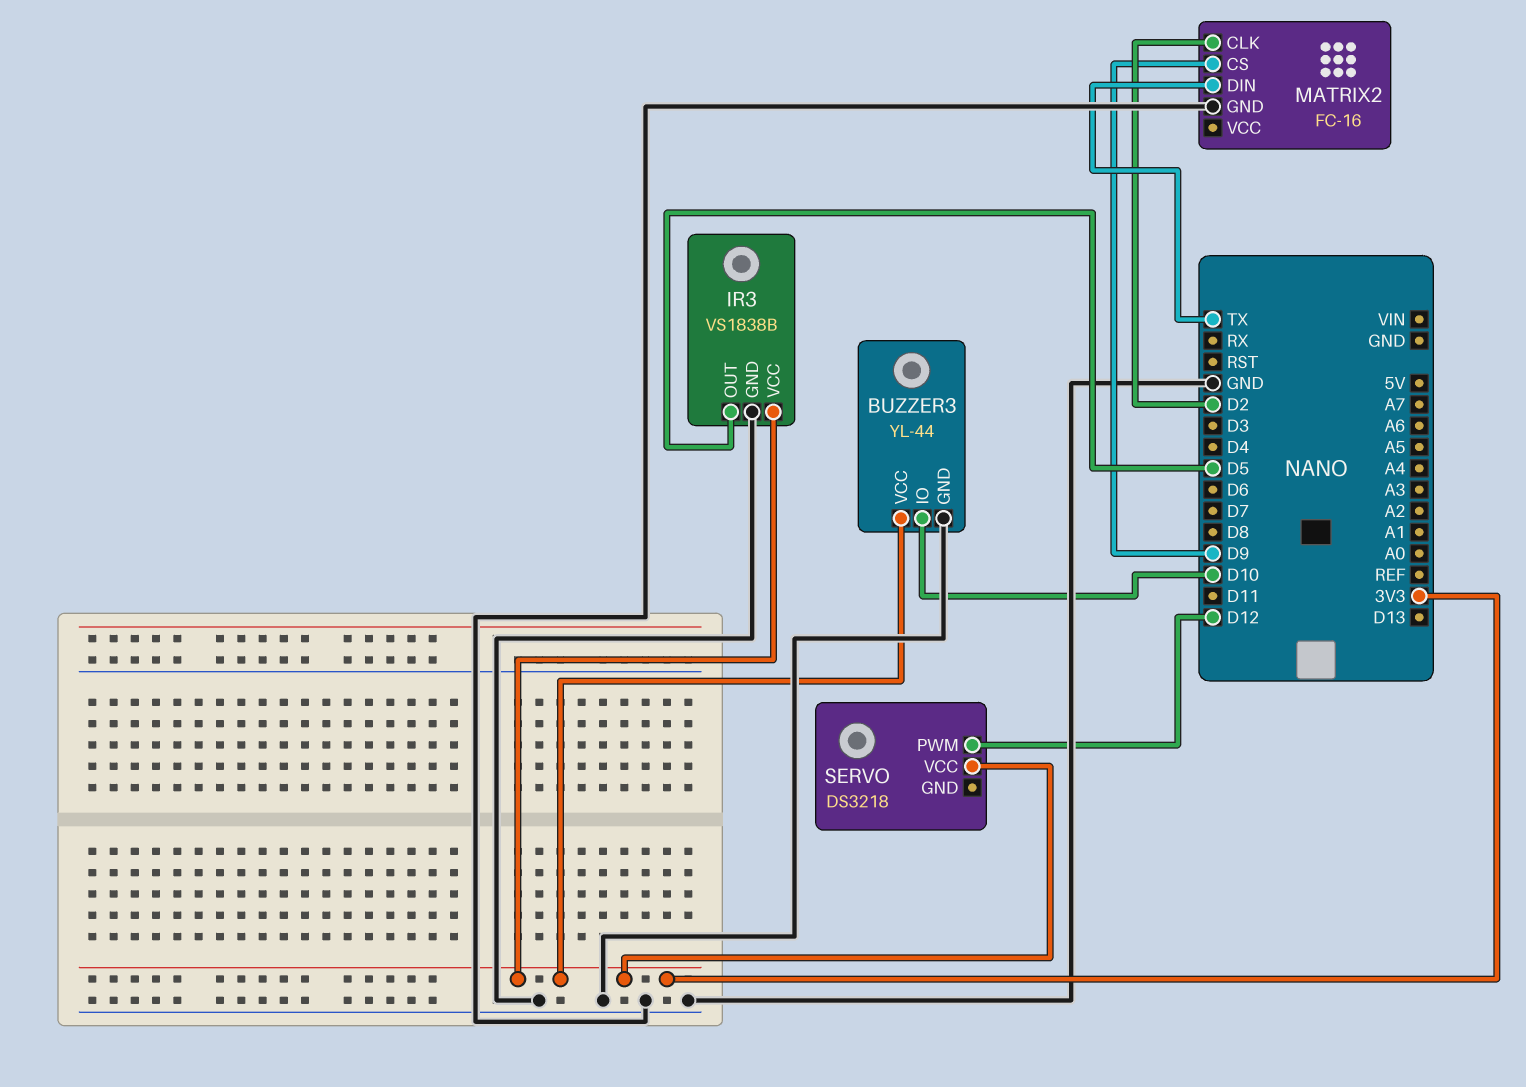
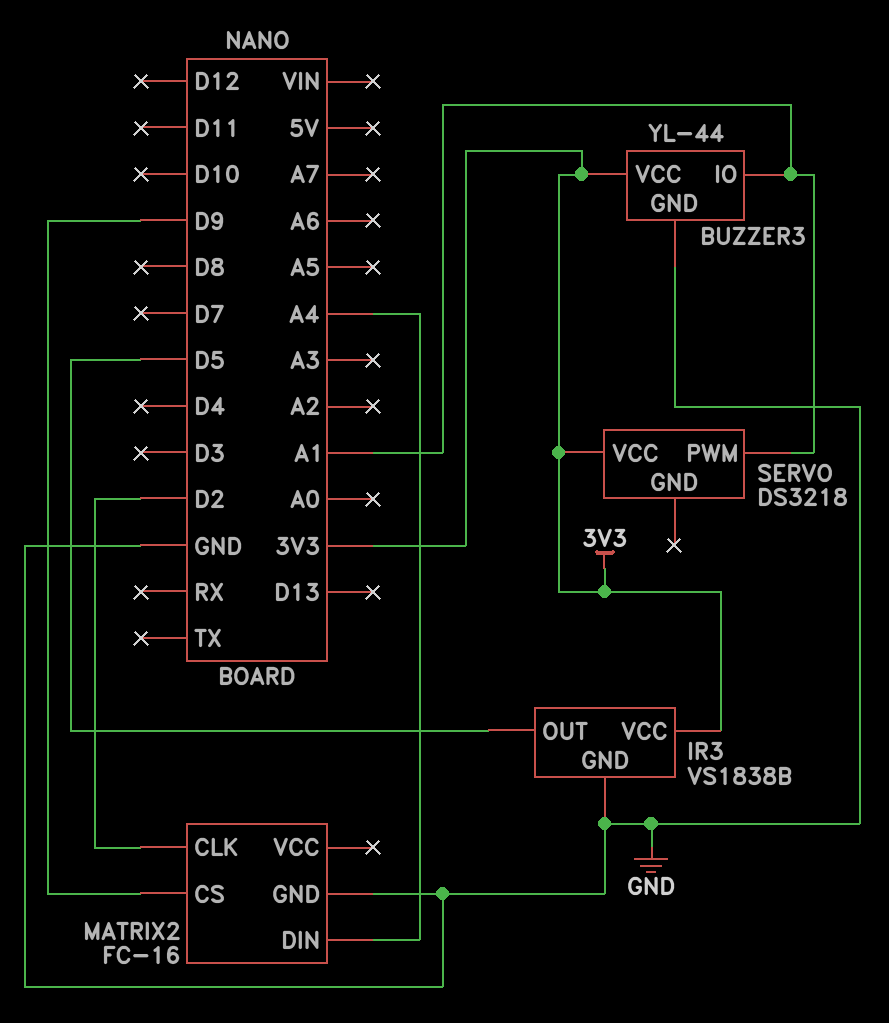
BUZZER3 pin IO: D10 -> A1
MATRIX2 pin DIN: TX -> A4
SERVO pin PWM: D12 -> A1

